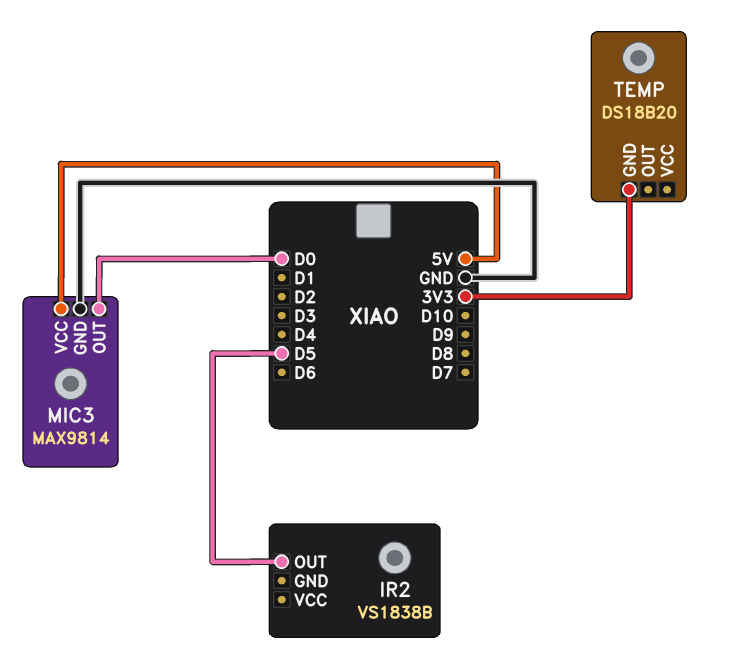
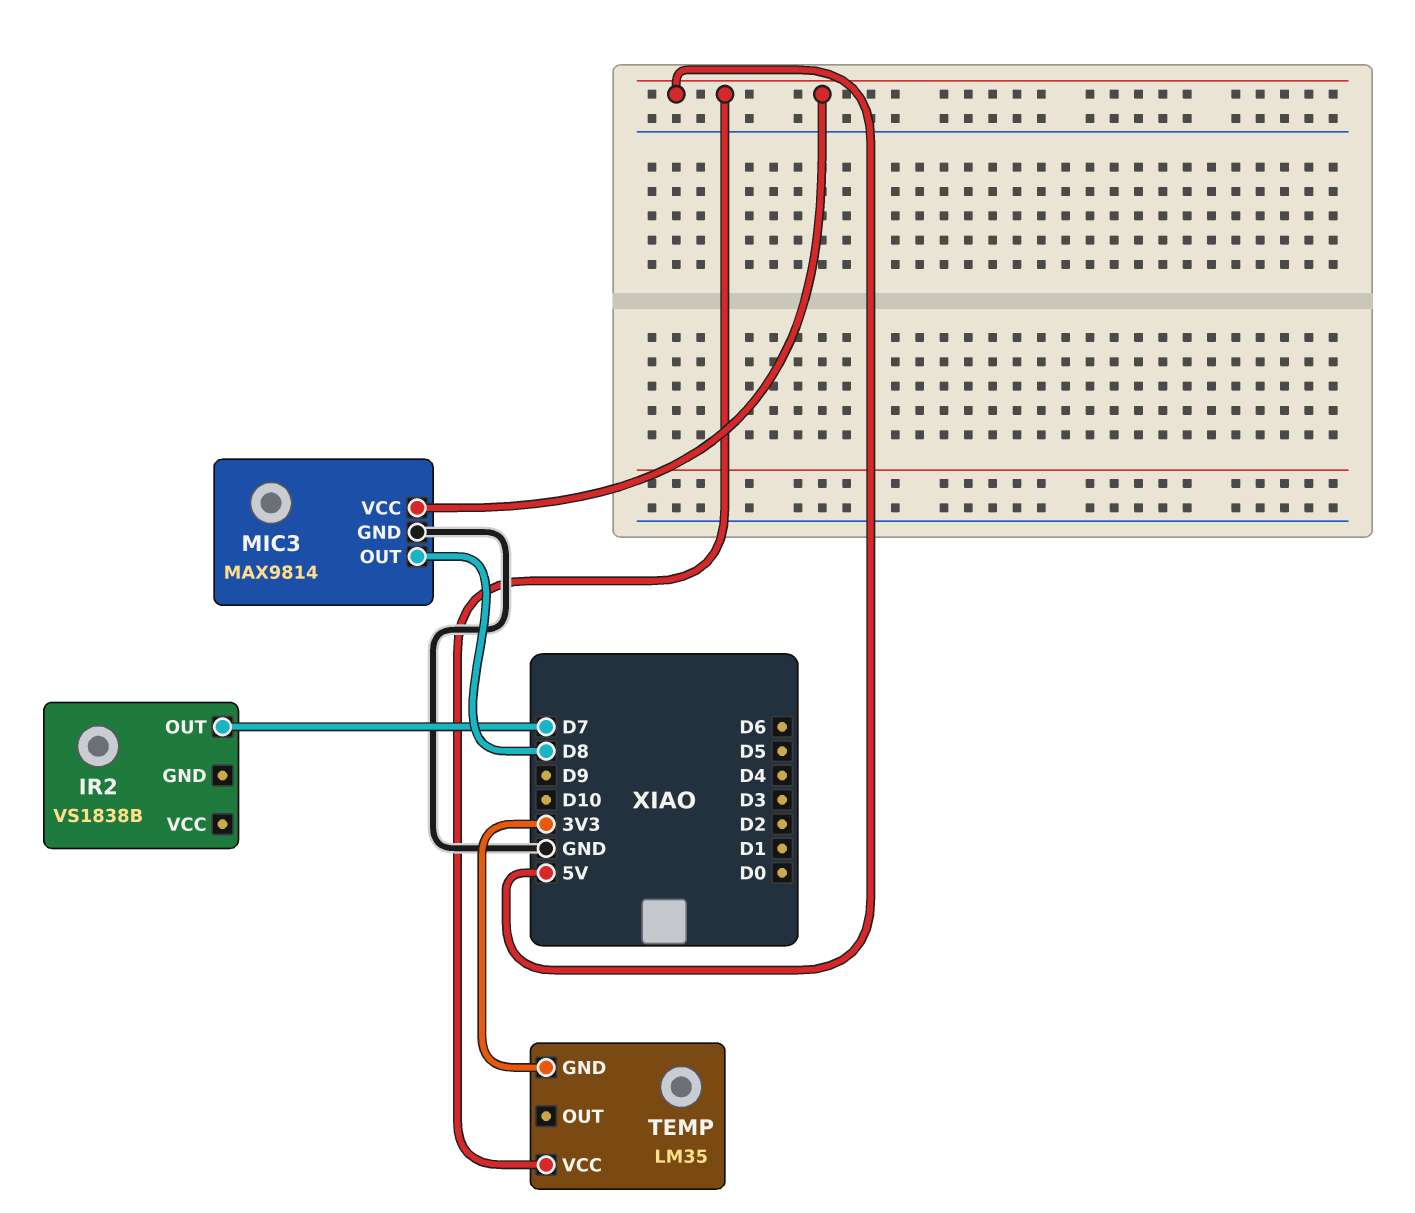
IR2 pin OUT: D5 -> D7
MIC3 pin OUT: D0 -> D8
TEMP: DS18B20 -> LM35
TEMP pin VCC: none -> 5V

